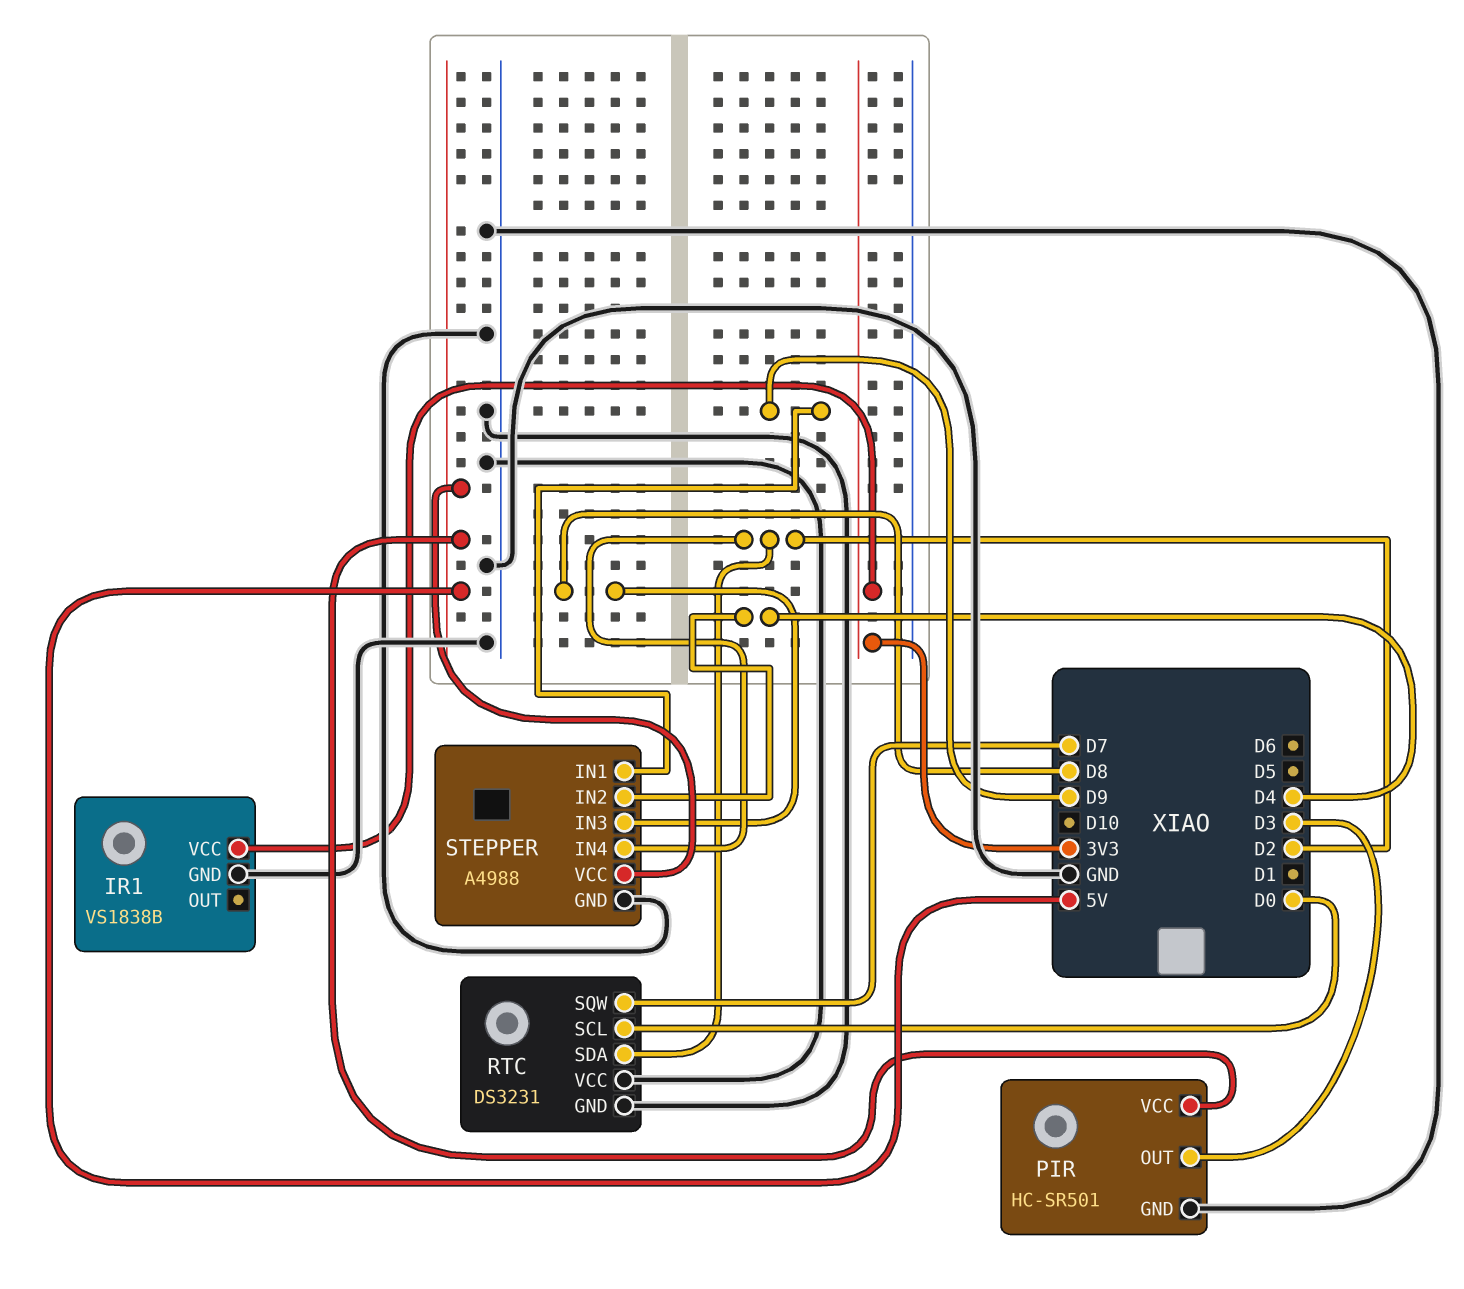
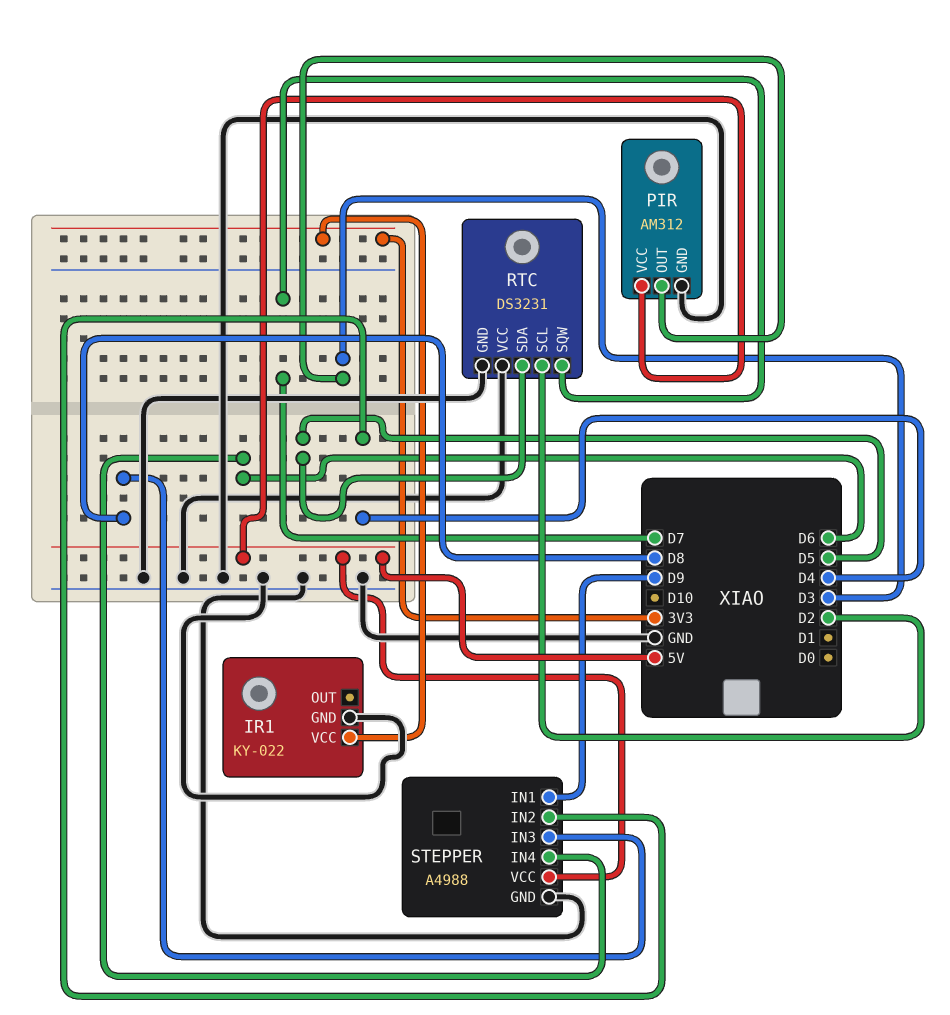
IR1: VS1838B -> KY-022
PIR: HC-SR501 -> AM312
RTC pin SCL: D0 -> D2
RTC pin SDA: D2 -> D5
STEPPER pin IN4: D2 -> D6

